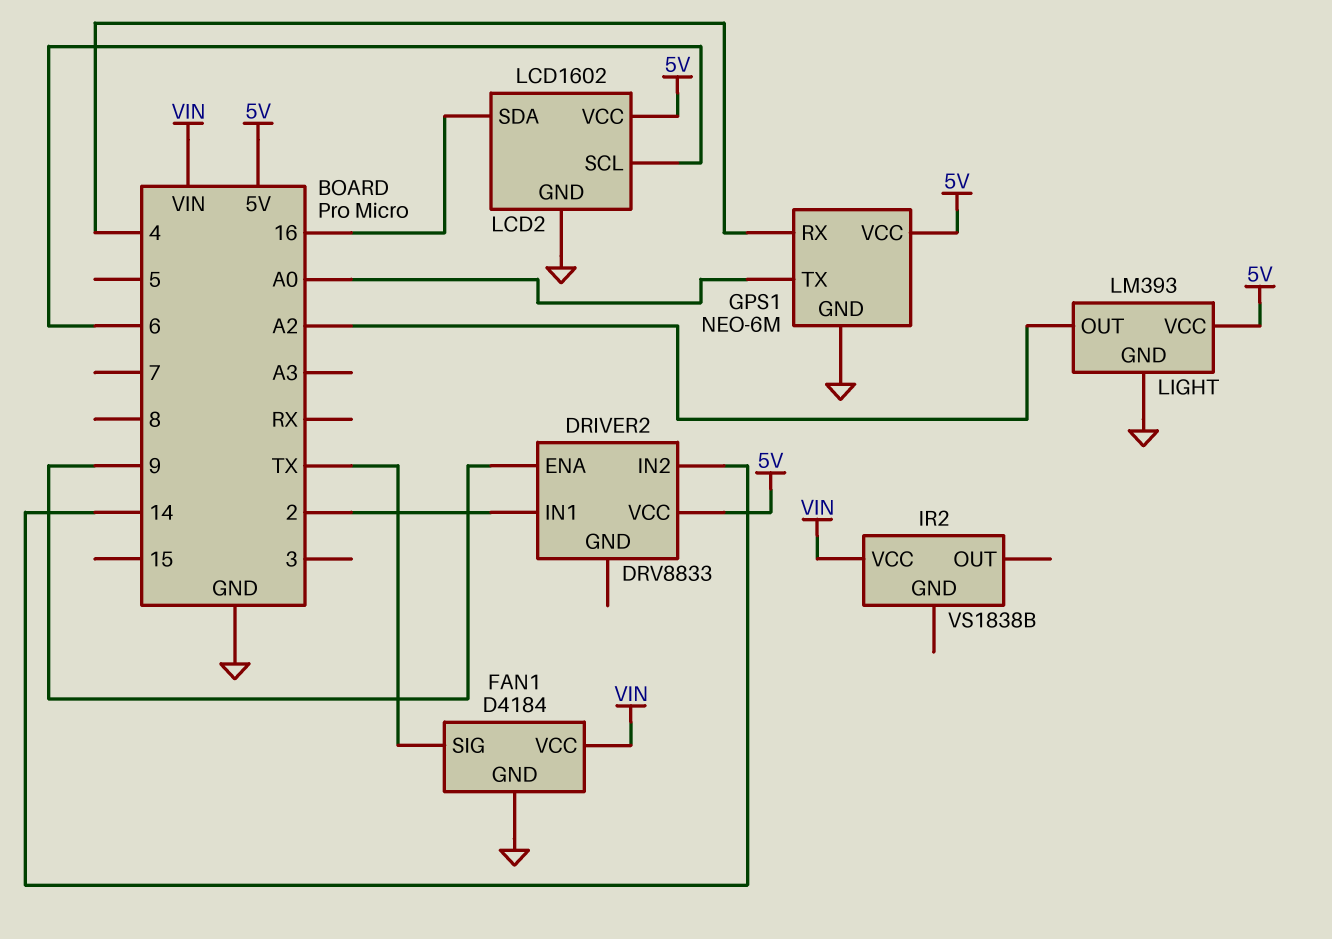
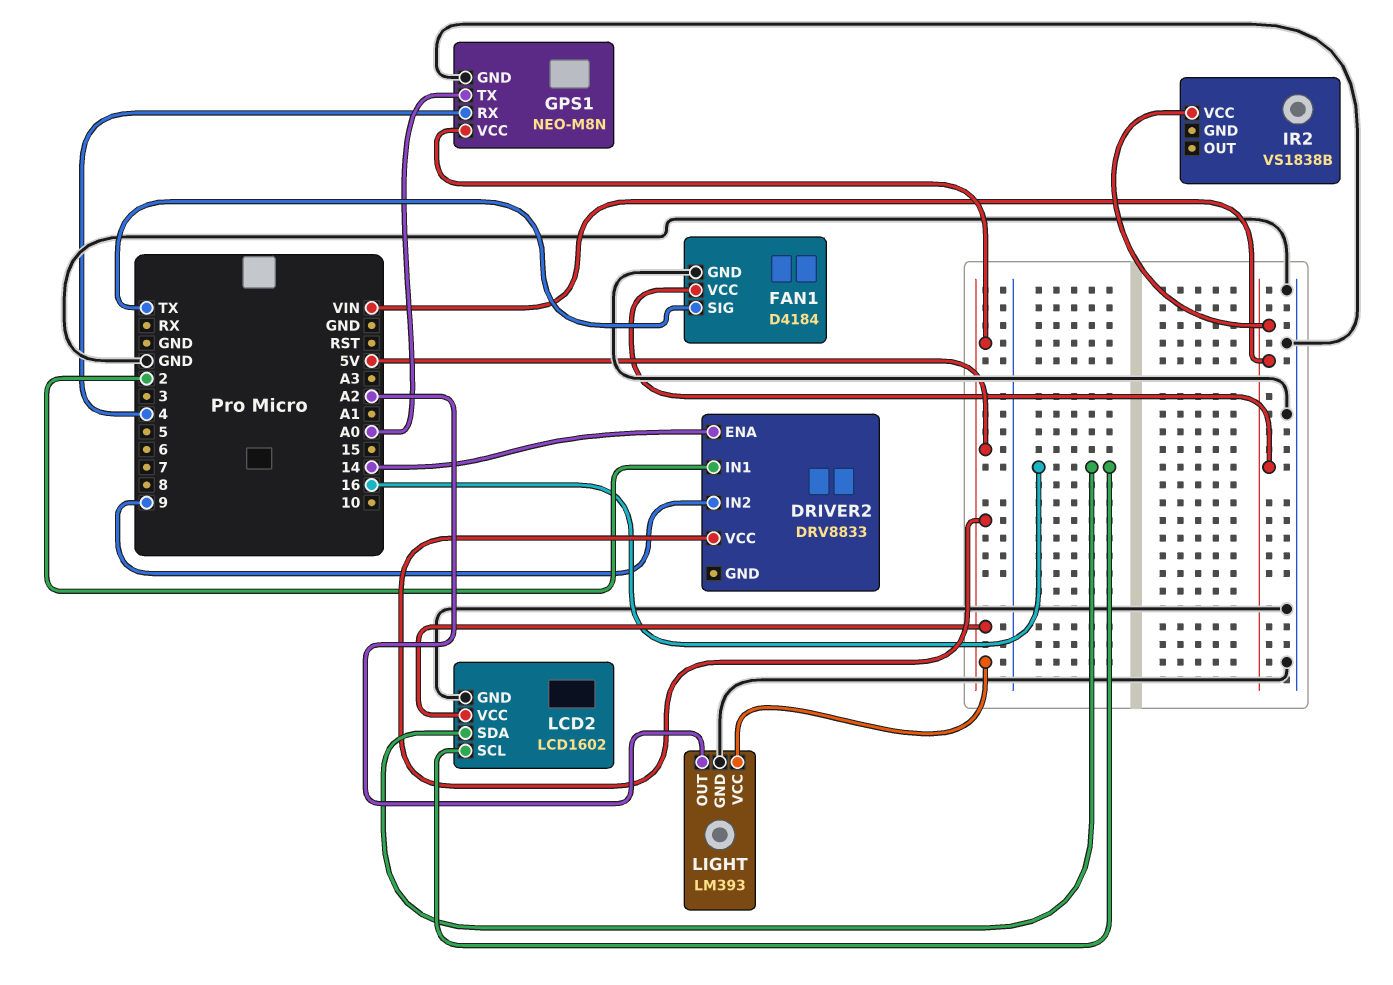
DRIVER2 pin ENA: 9 -> 14
DRIVER2 pin IN2: 14 -> 9
GPS1: NEO-6M -> NEO-M8N
LCD2 pin SCL: 6 -> 16

